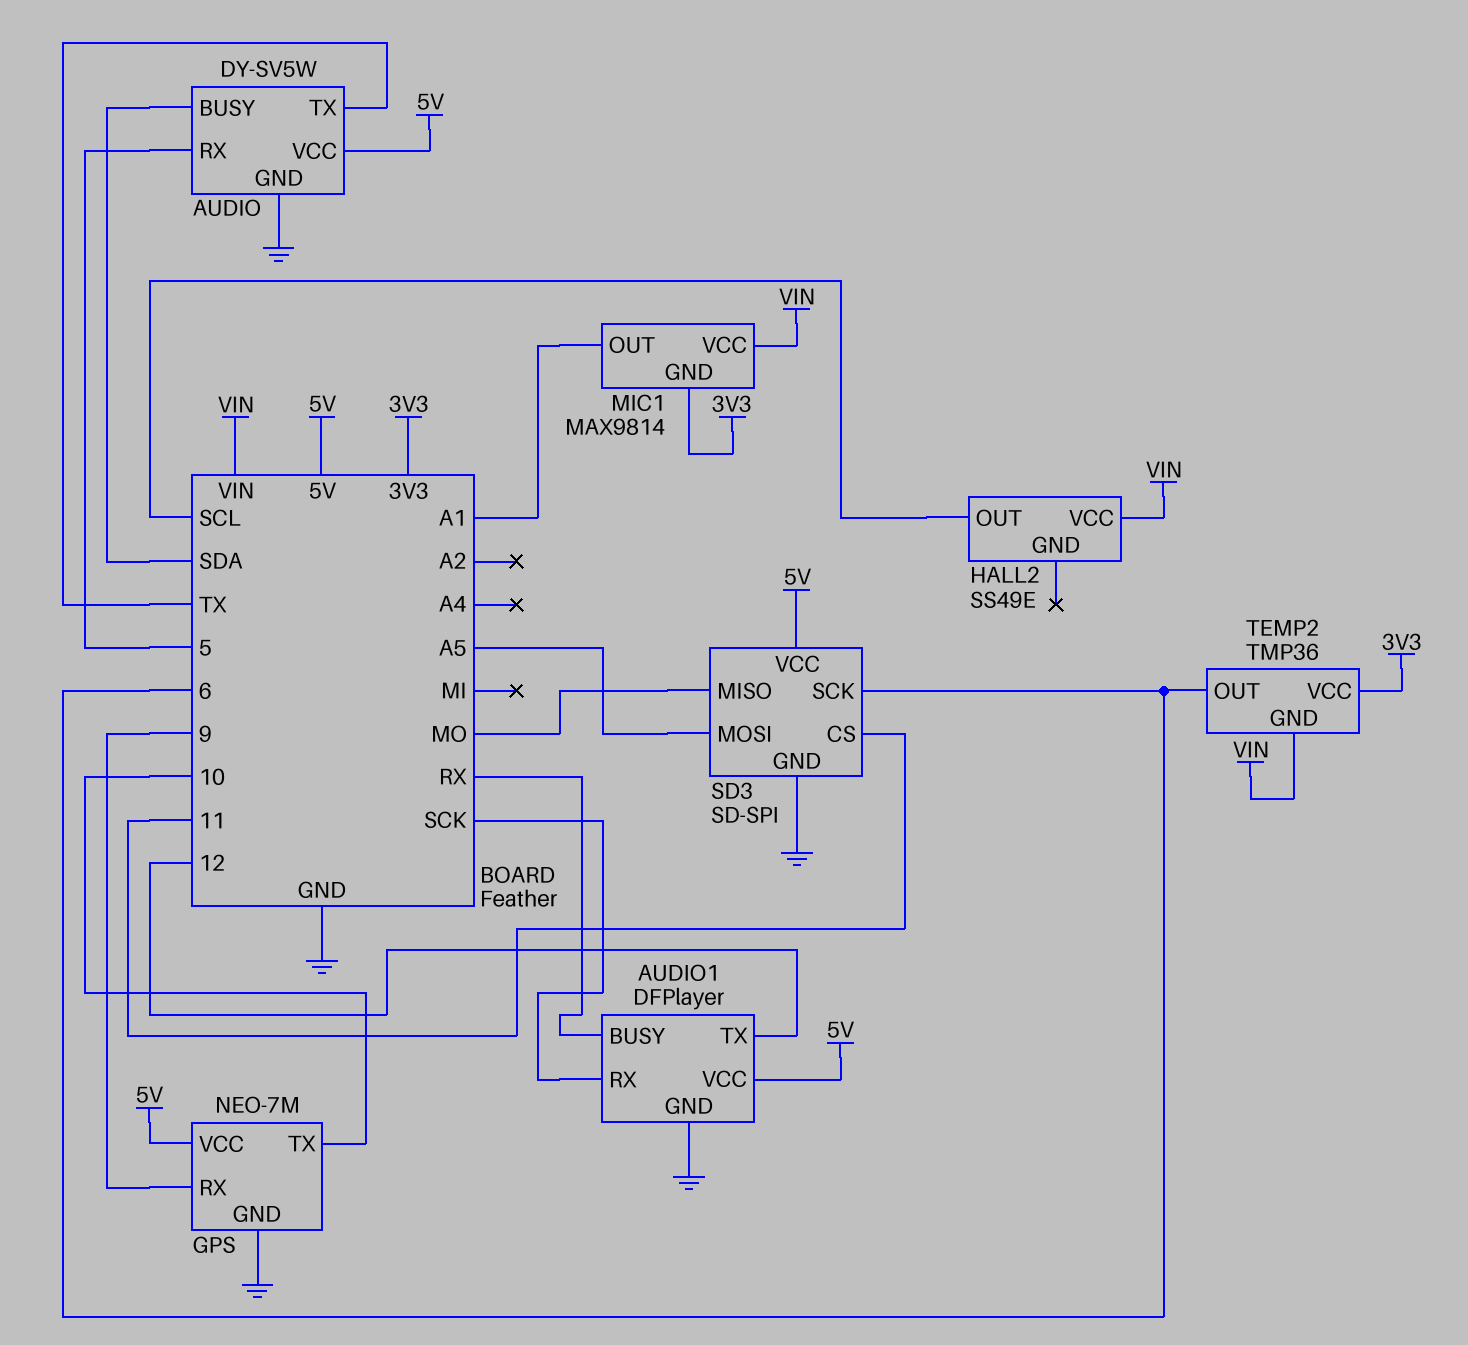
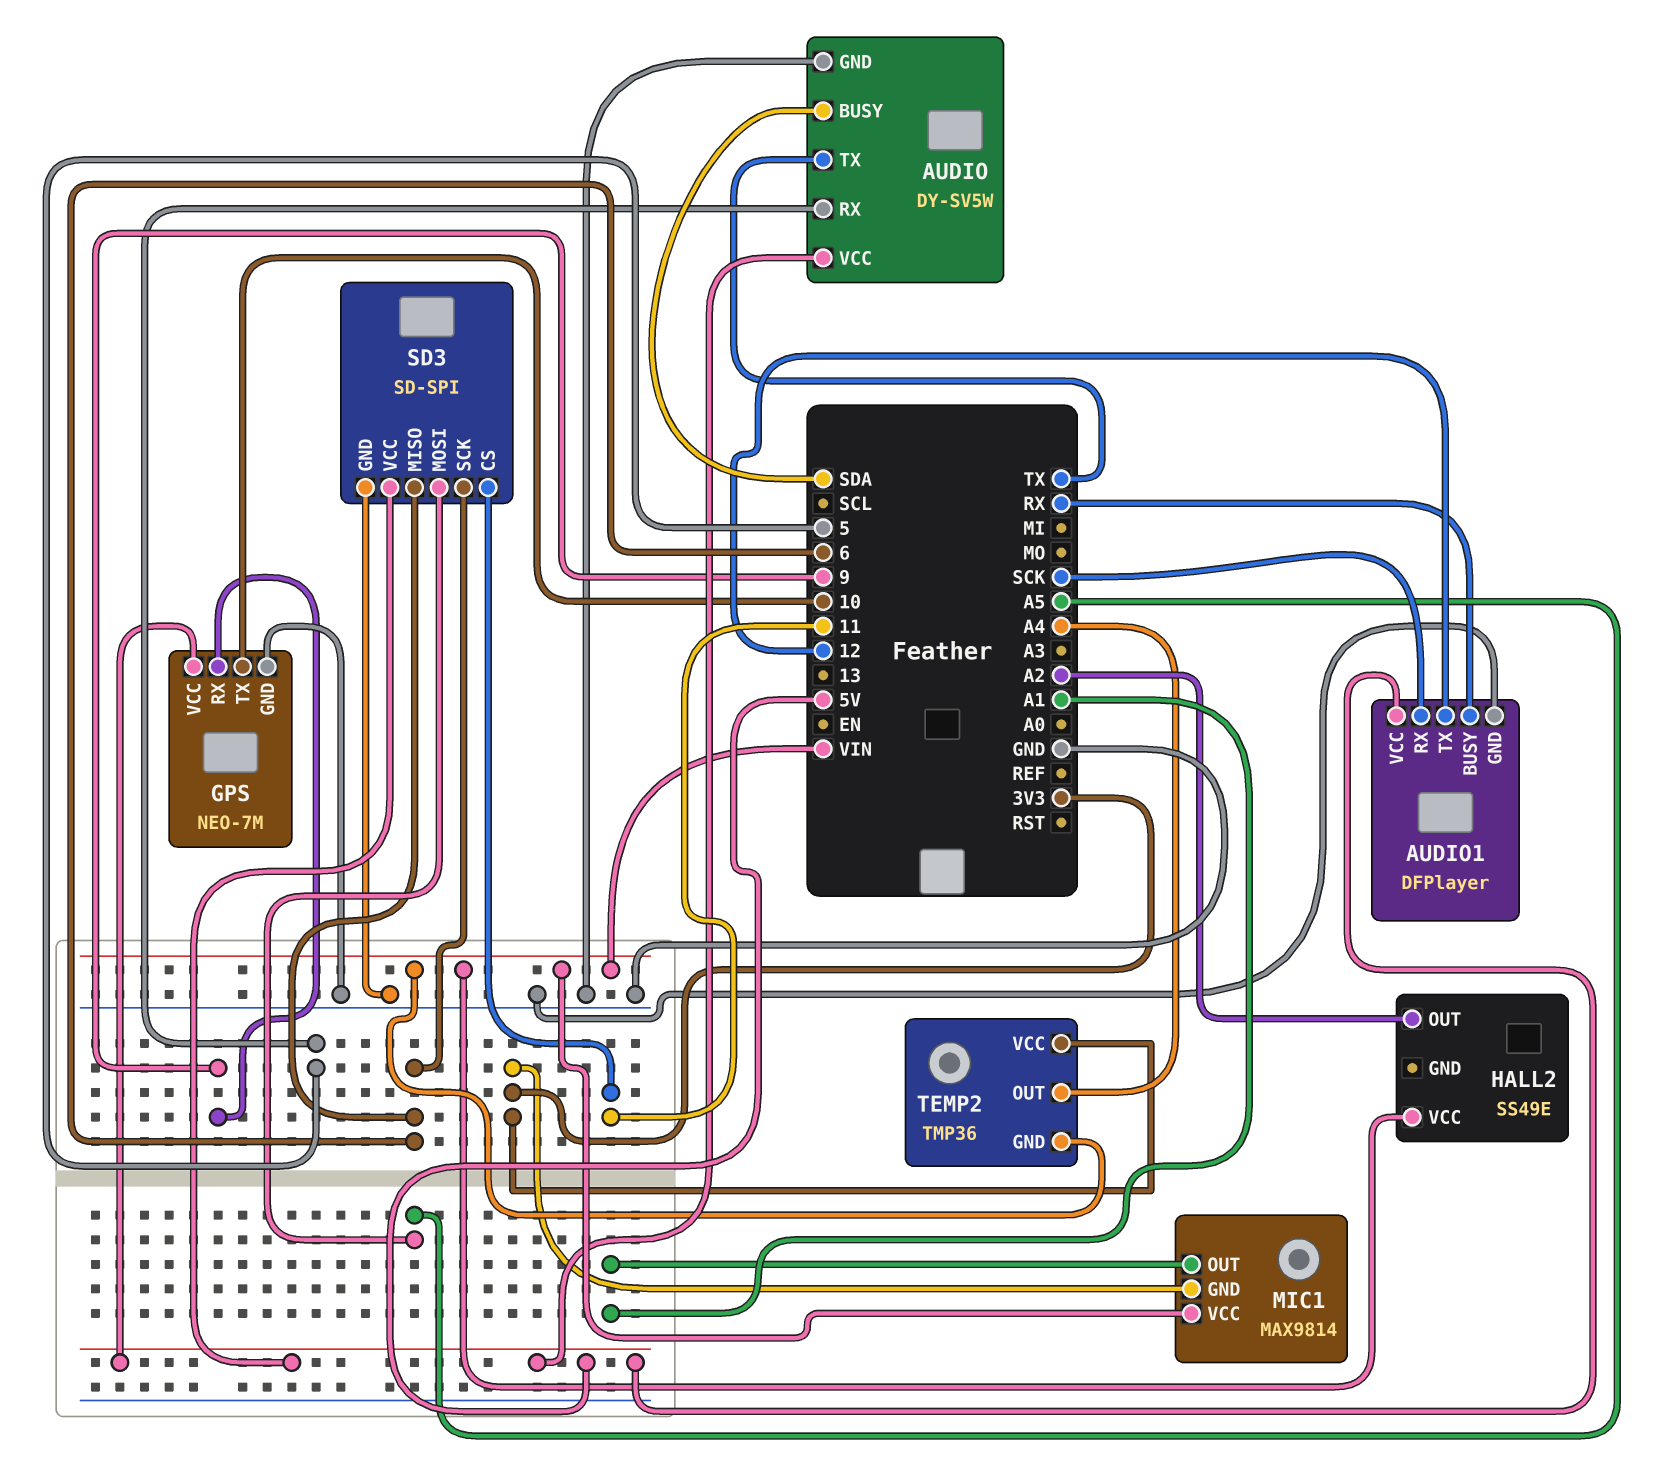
HALL2 pin OUT: SCL -> A2
SD3 pin MISO: MO -> 6
TEMP2 pin OUT: 6 -> A4

